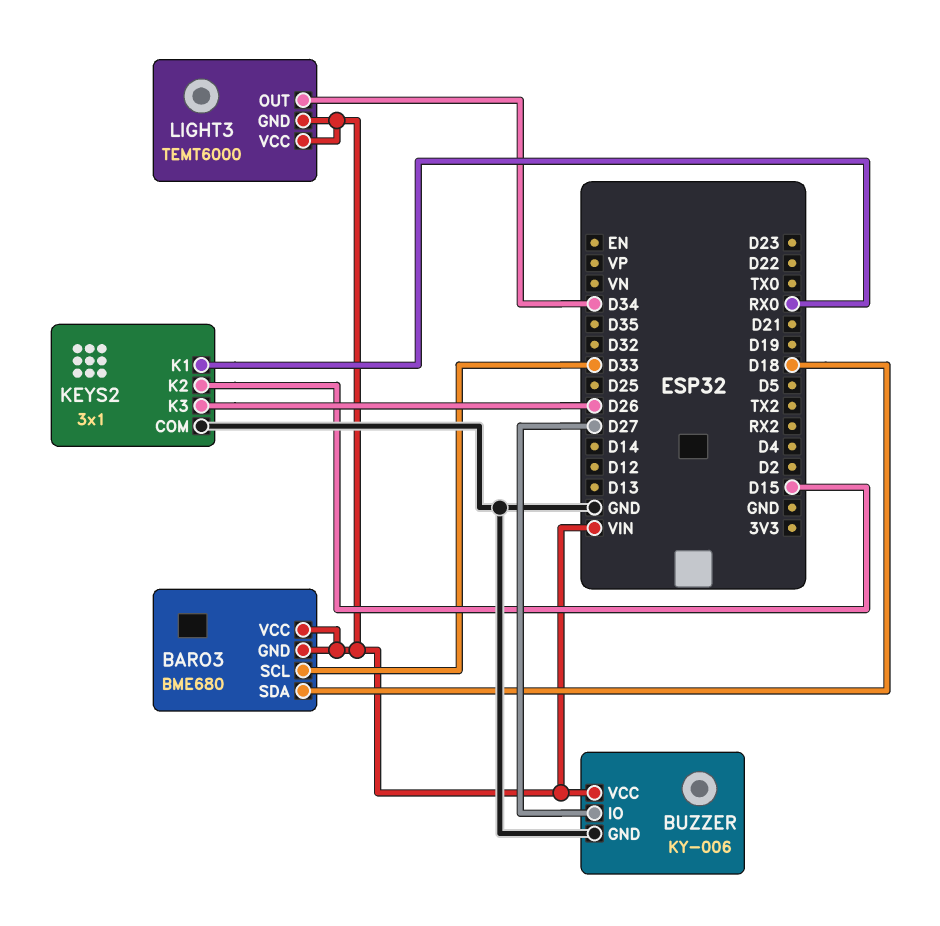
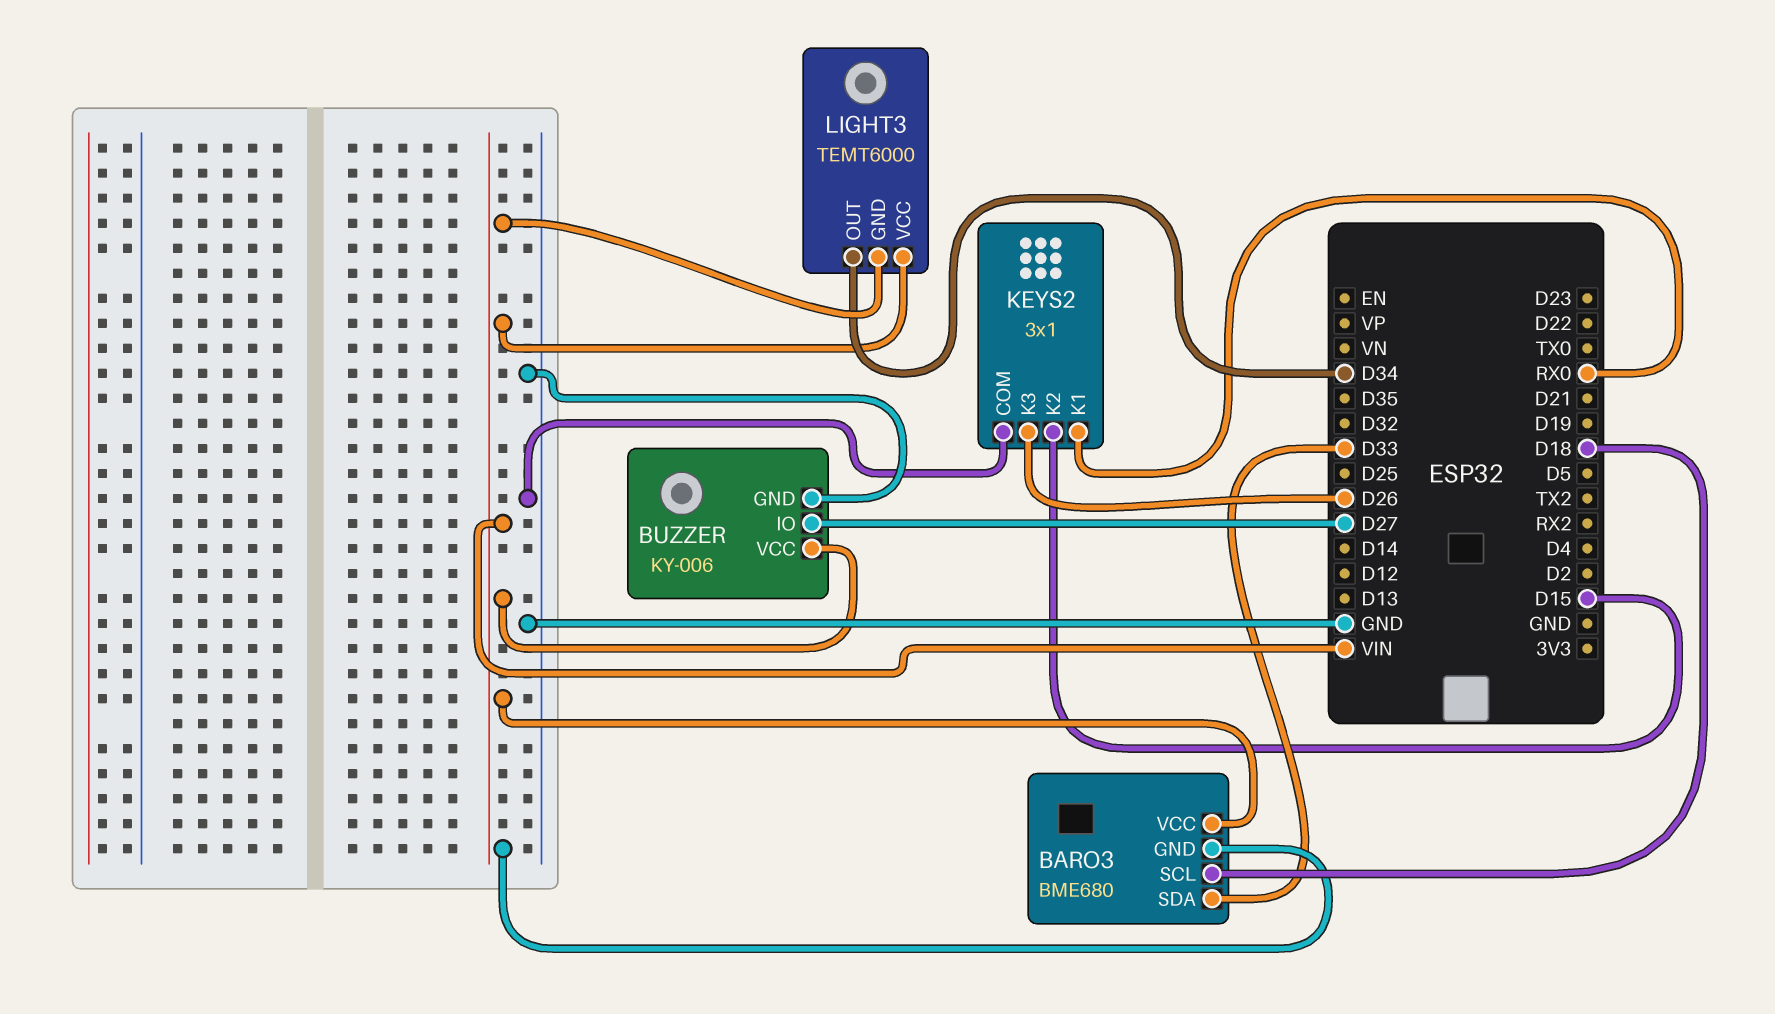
BARO3 pin SCL: D33 -> D18
BARO3 pin SDA: D18 -> D33

